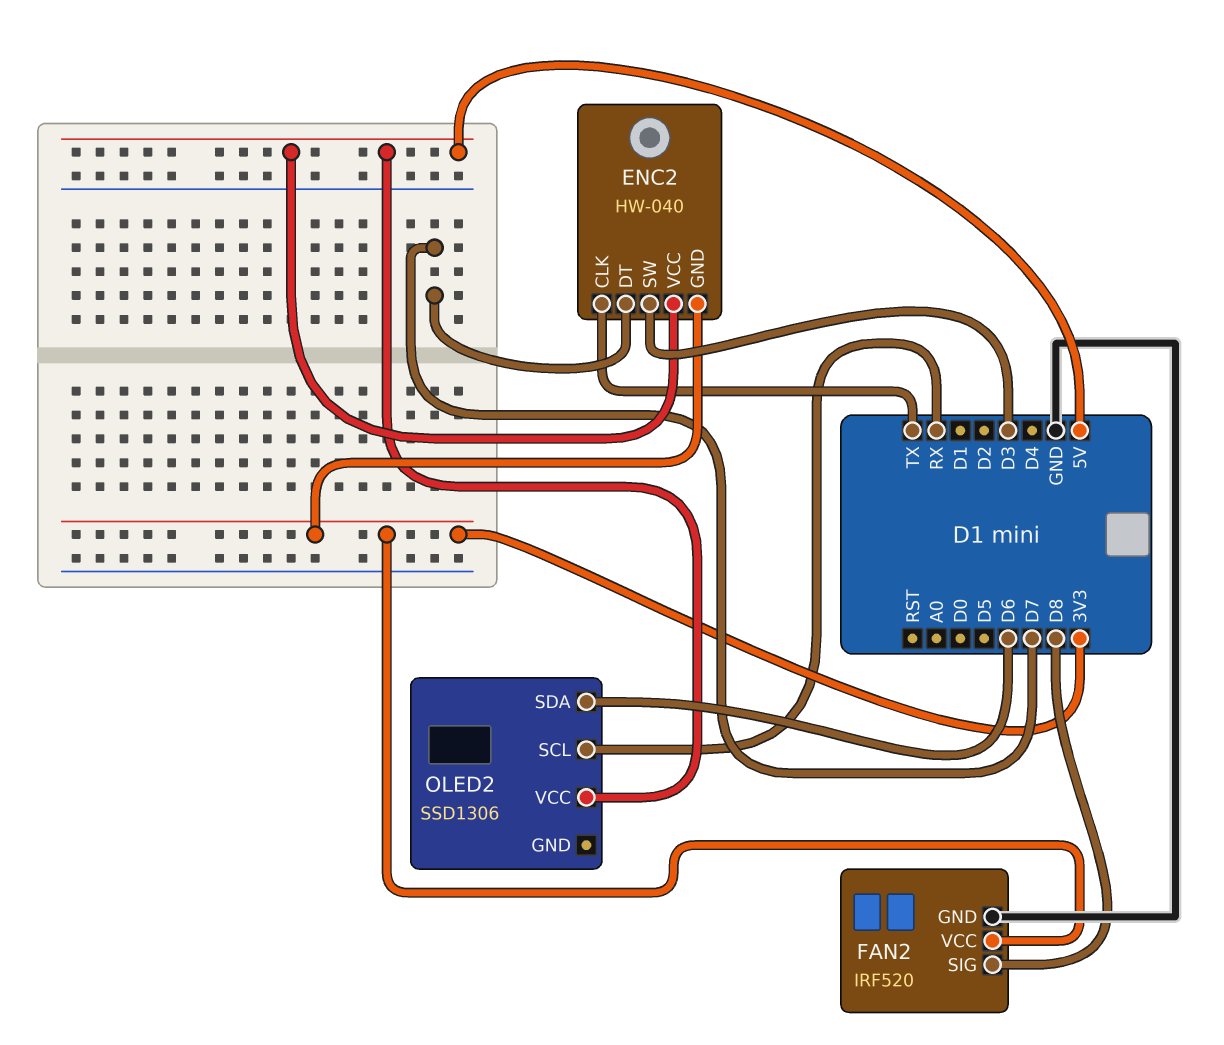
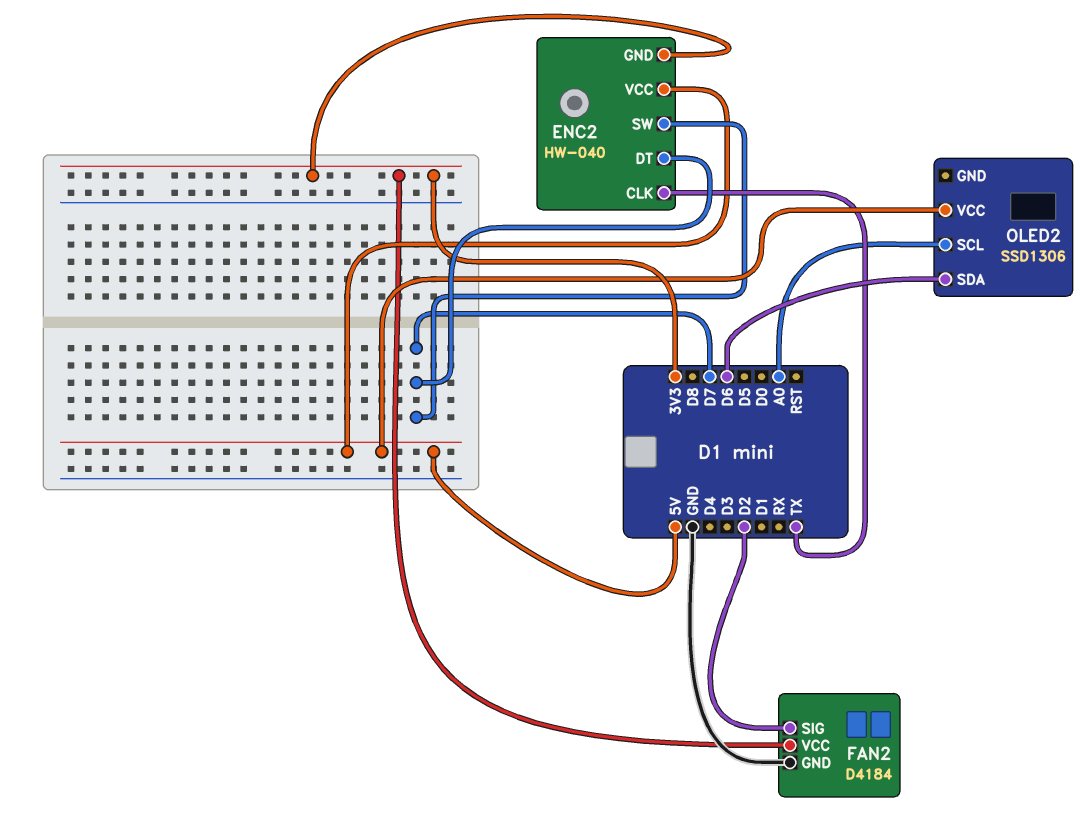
ENC2 pin SW: D3 -> D7
FAN2: IRF520 -> D4184
FAN2 pin SIG: D8 -> D2
OLED2 pin SCL: RX -> A0

